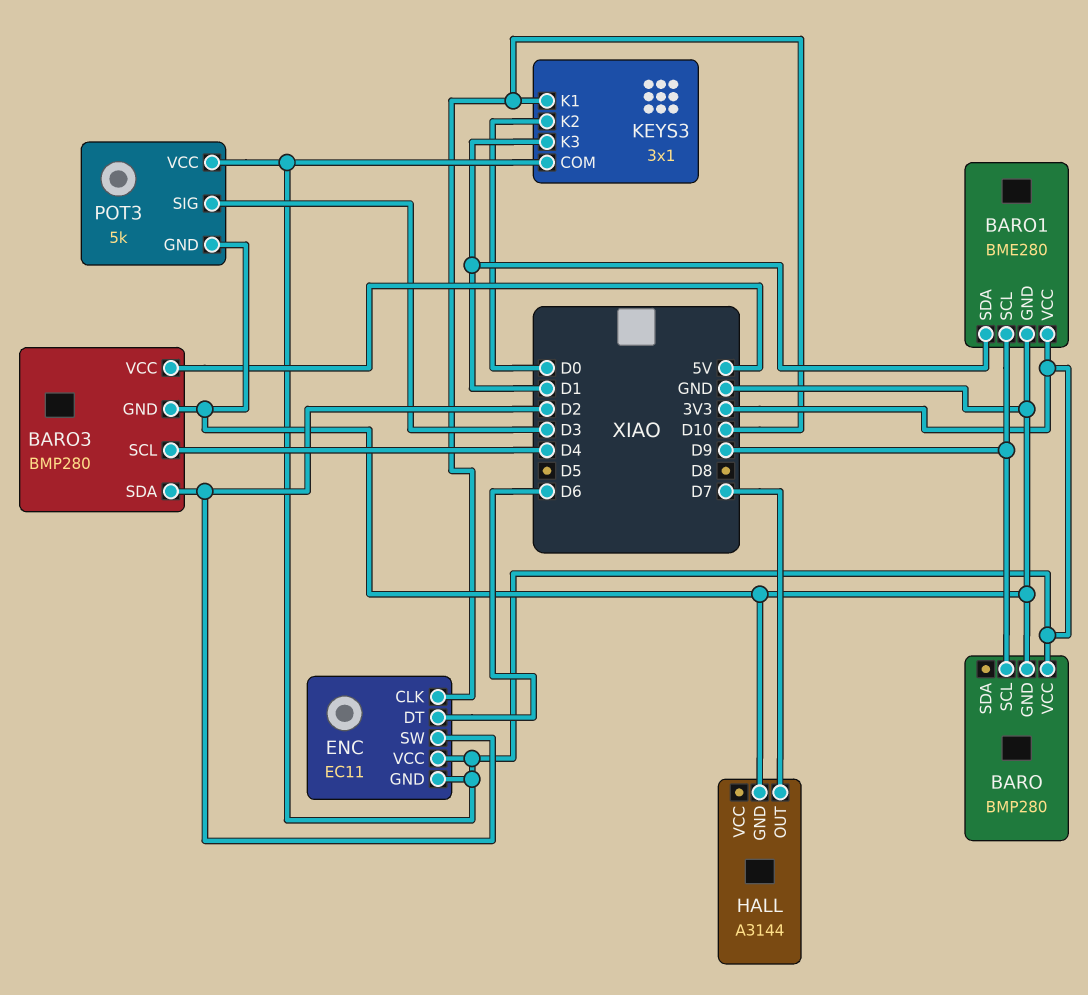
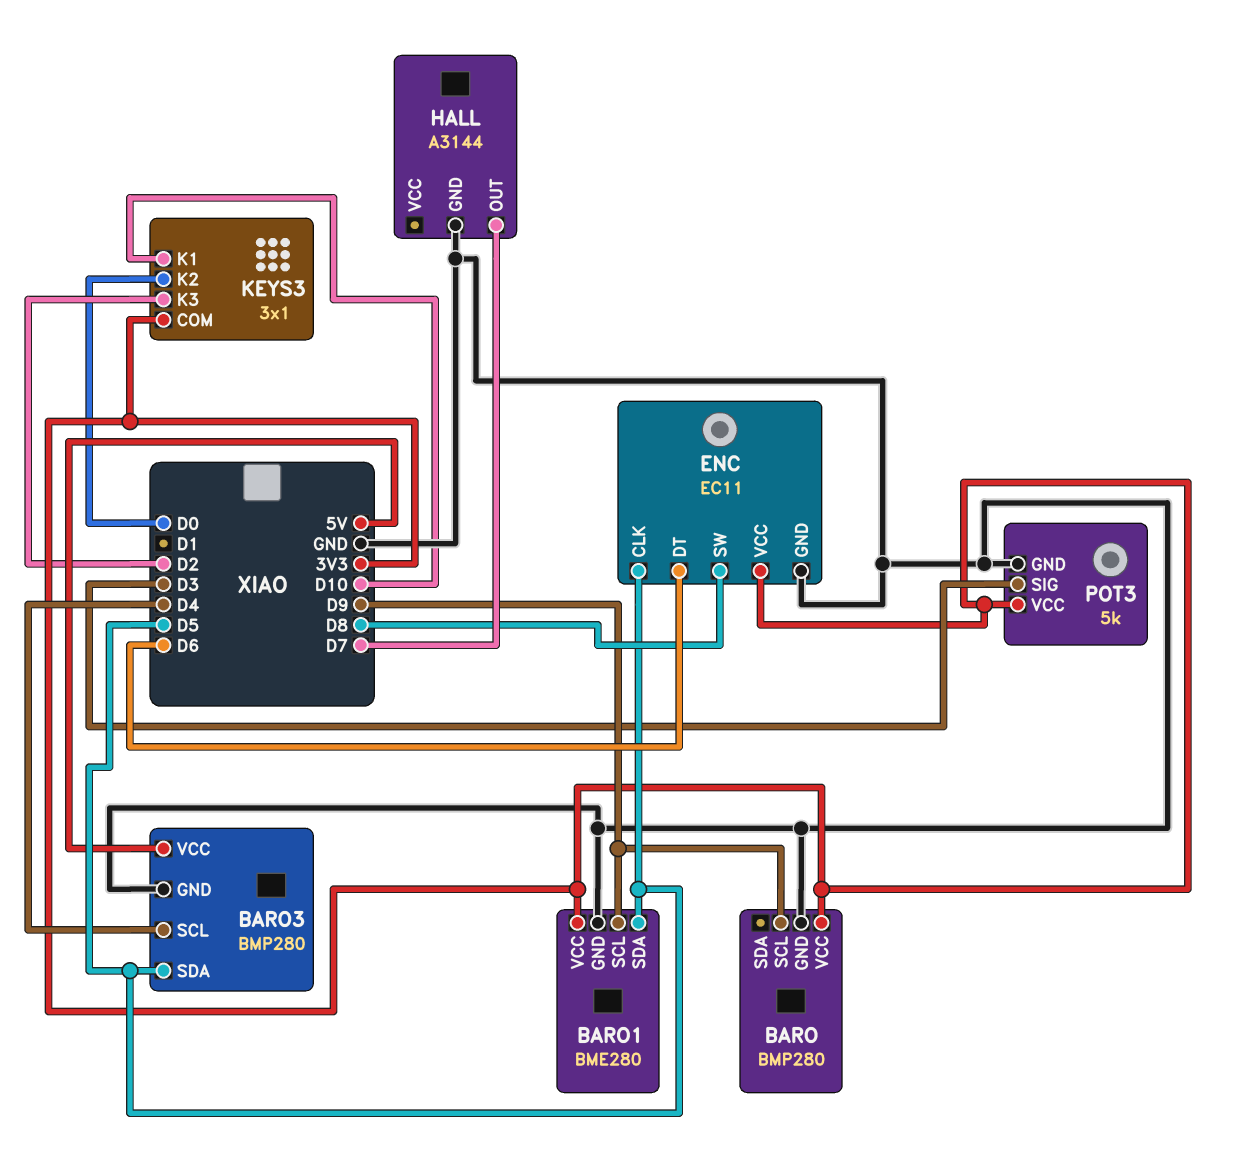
BARO1 pin SDA: D1 -> D5
BARO3 pin SDA: D2 -> D5
ENC pin CLK: D10 -> D5
ENC pin GND: 3V3 -> GND
ENC pin SW: D2 -> D8
KEYS3 pin K3: D1 -> D2

